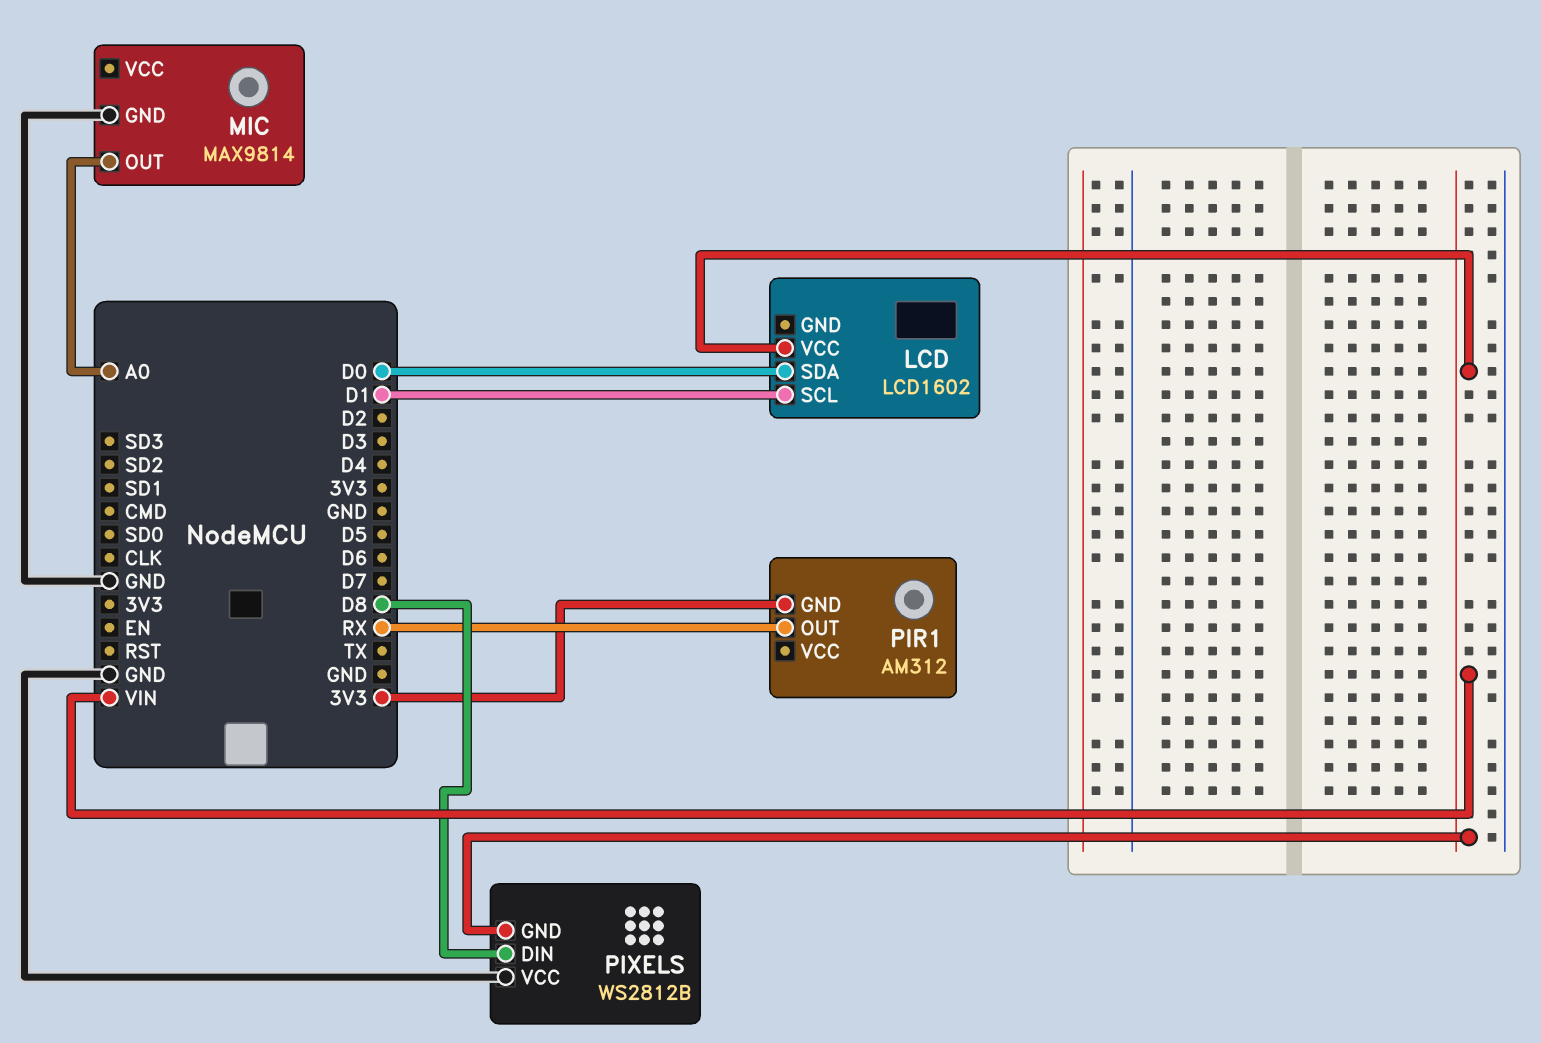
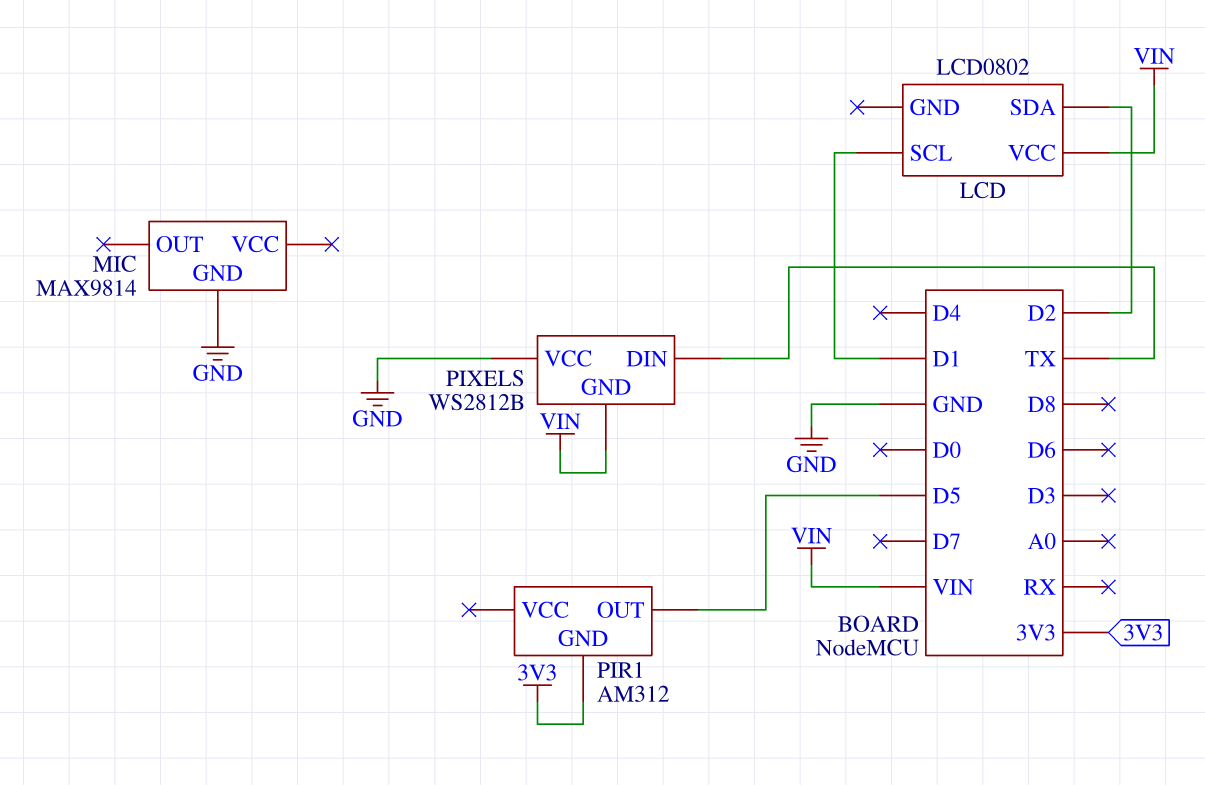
LCD: LCD1602 -> LCD0802
LCD pin SDA: D0 -> D2
MIC pin OUT: A0 -> none
PIR1 pin OUT: RX -> D5
PIXELS pin DIN: D8 -> TX

